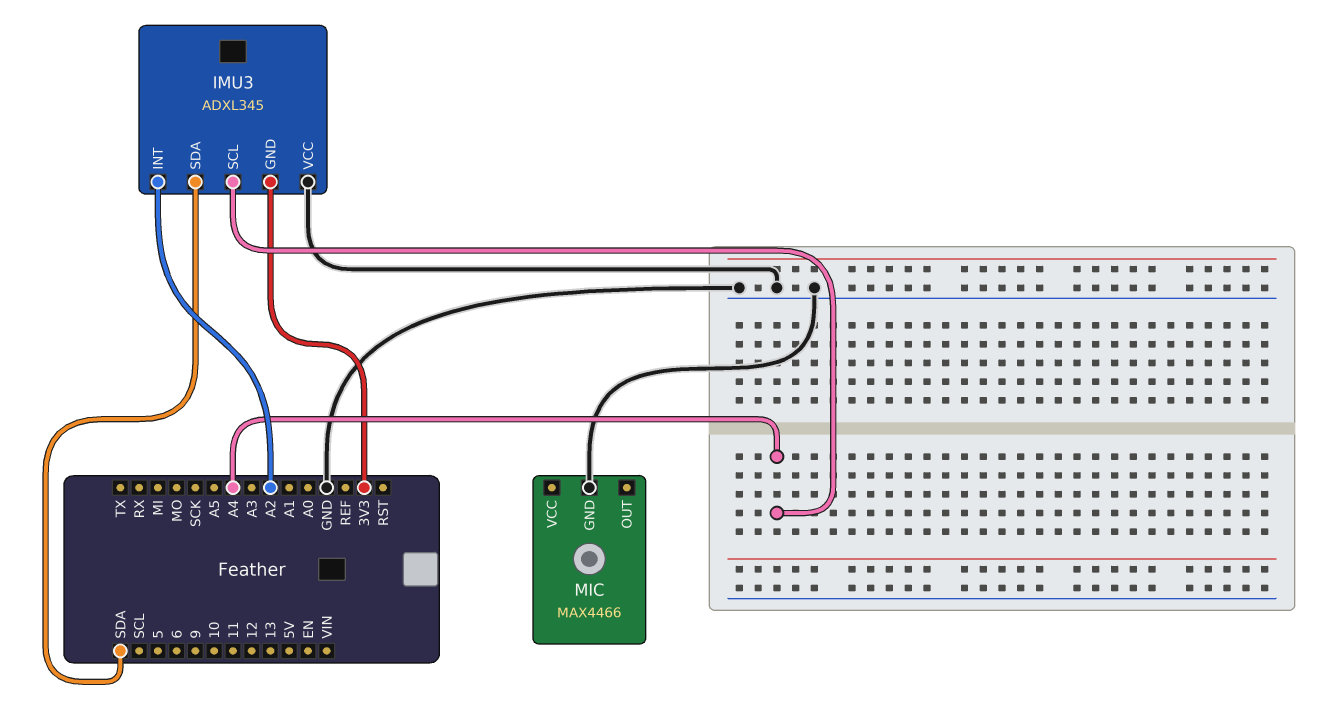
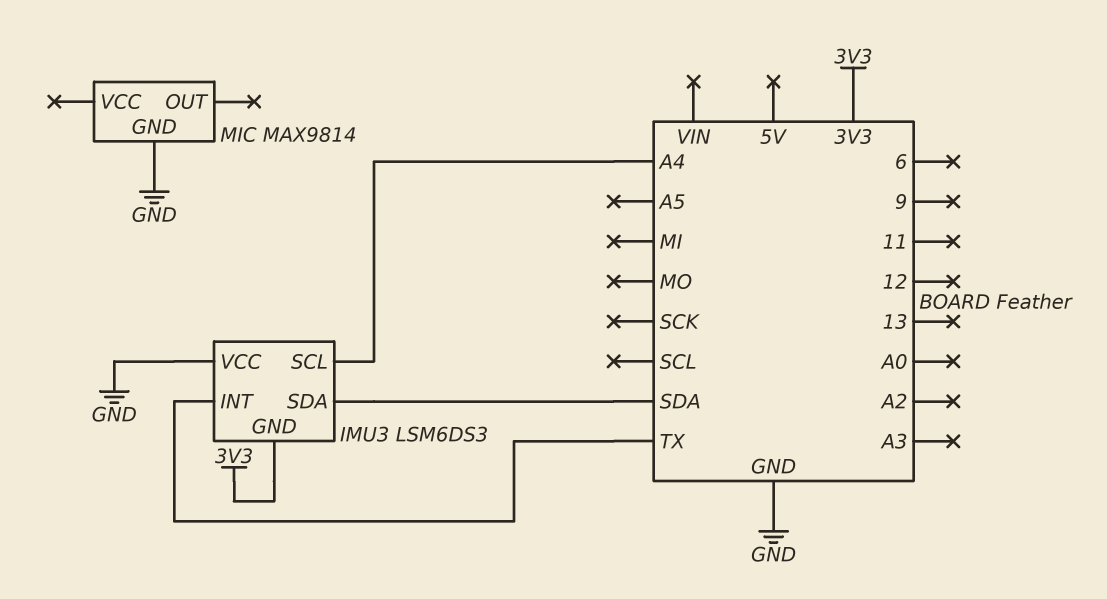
IMU3: ADXL345 -> LSM6DS3
IMU3 pin INT: A2 -> TX
MIC: MAX4466 -> MAX9814

